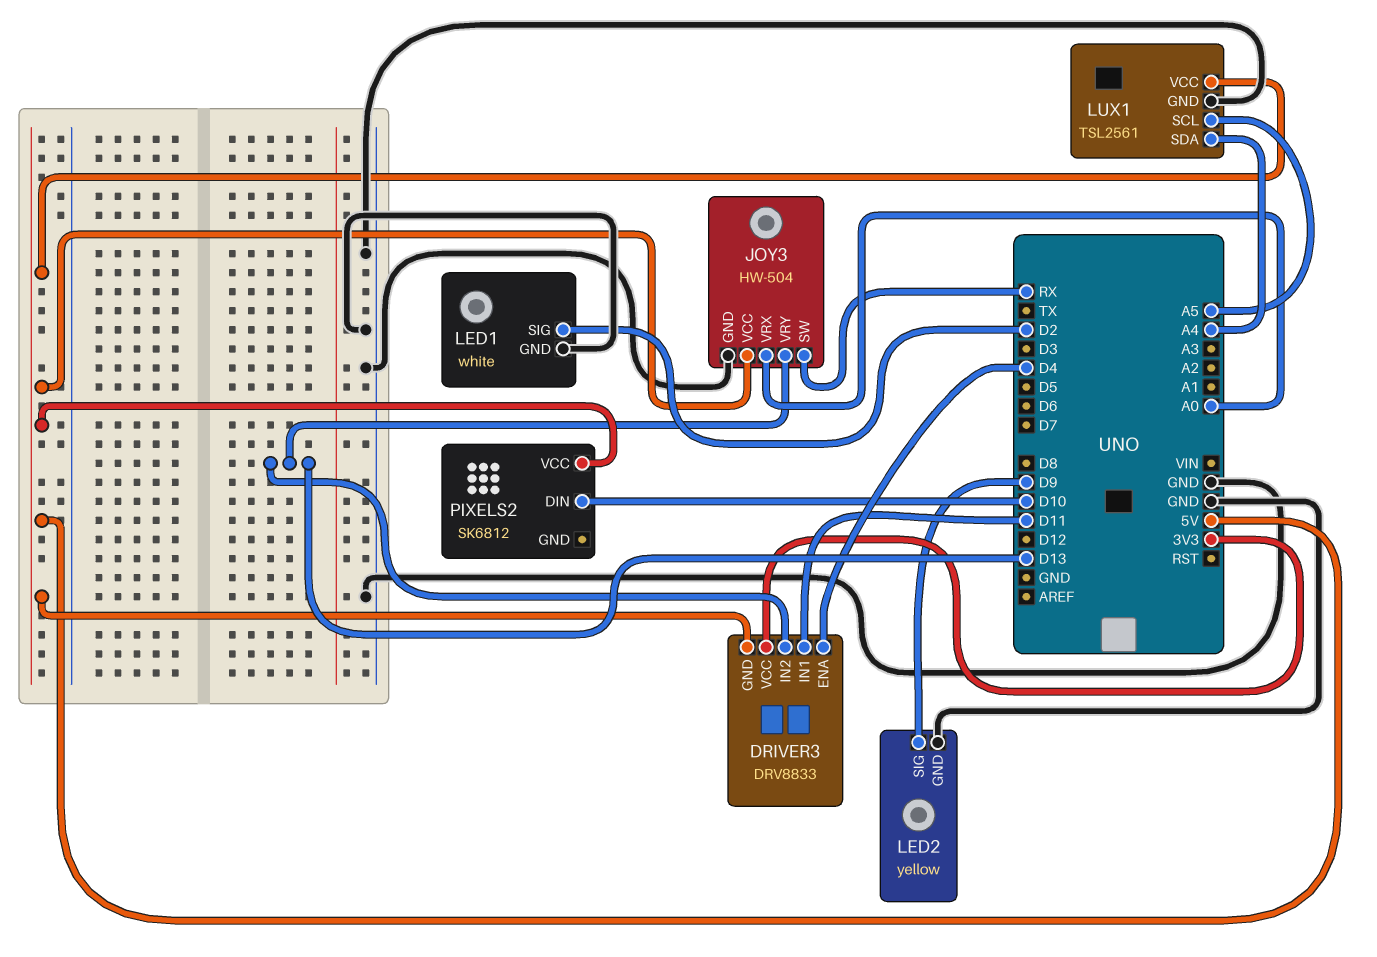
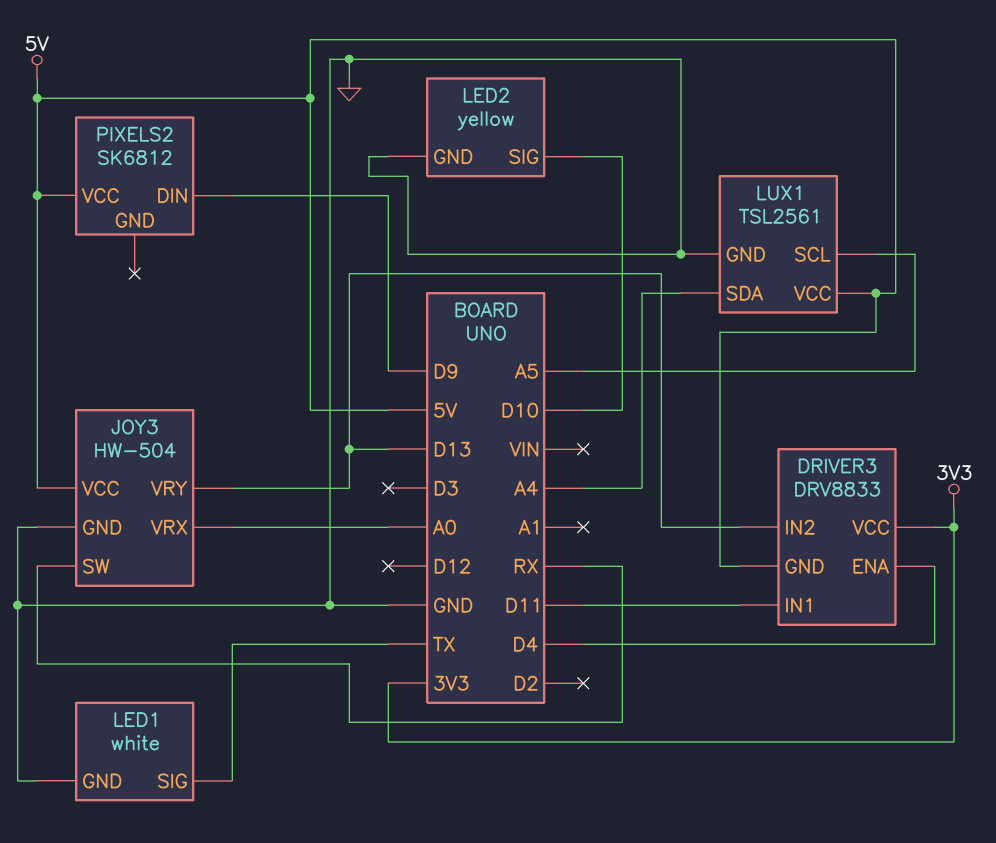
LED1 pin SIG: D2 -> TX
LED2 pin SIG: D9 -> D10
PIXELS2 pin DIN: D10 -> D9

